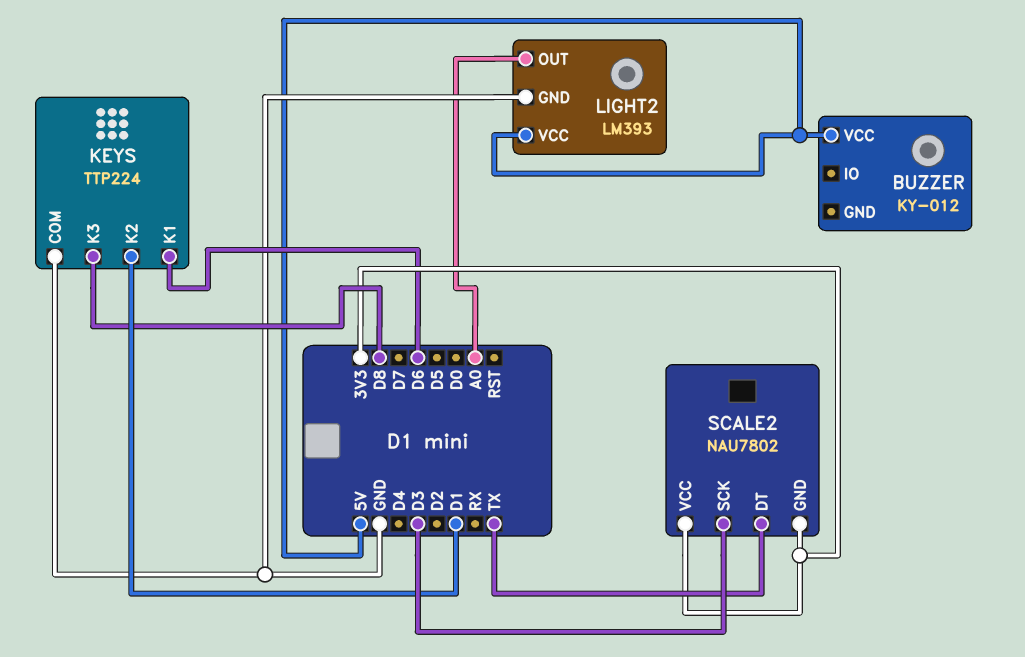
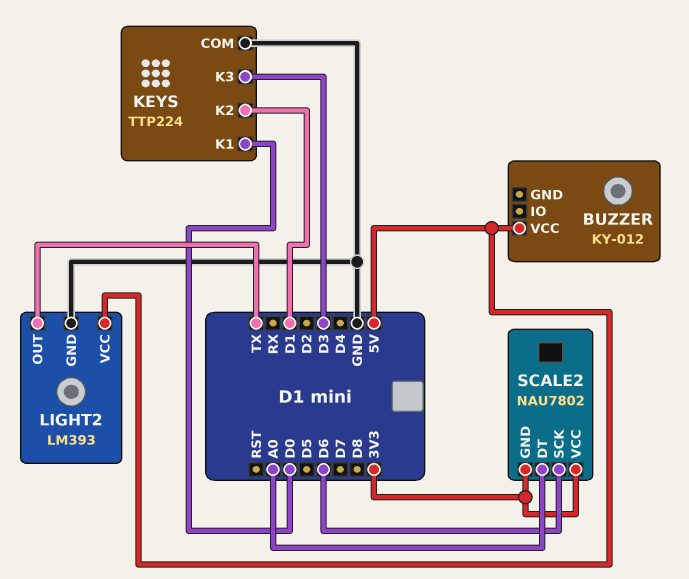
KEYS pin K1: D6 -> D0
KEYS pin K3: D8 -> D3
LIGHT2 pin OUT: A0 -> TX
SCALE2 pin DT: TX -> A0
SCALE2 pin SCK: D3 -> D6

